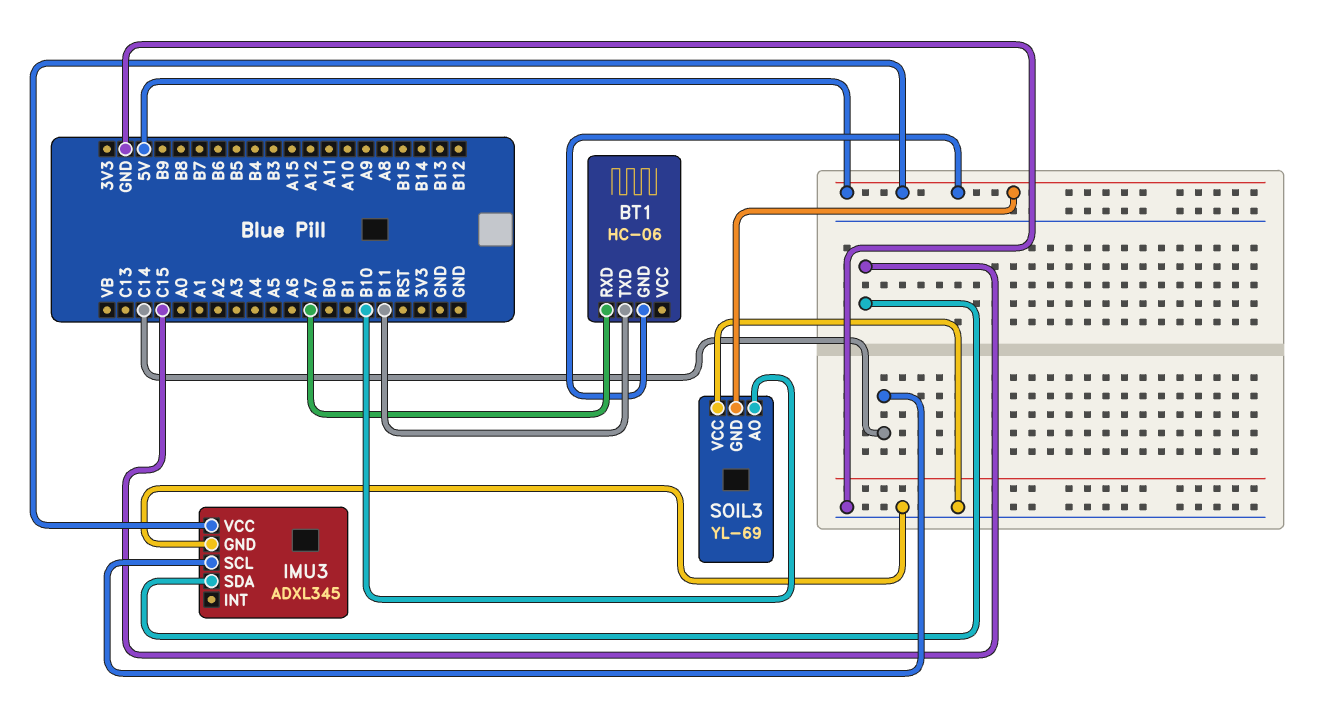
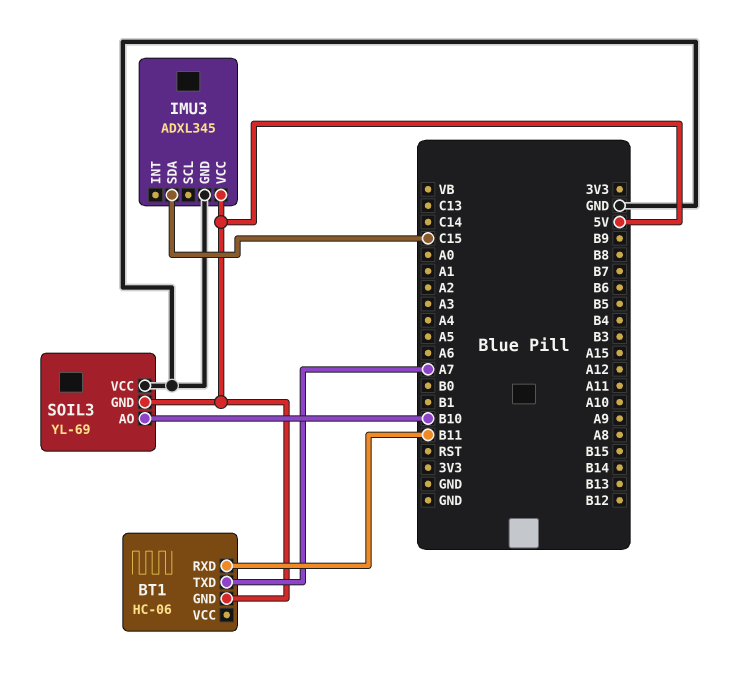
BT1 pin RXD: A7 -> B11
BT1 pin TXD: B11 -> A7
IMU3 pin SCL: C14 -> none

